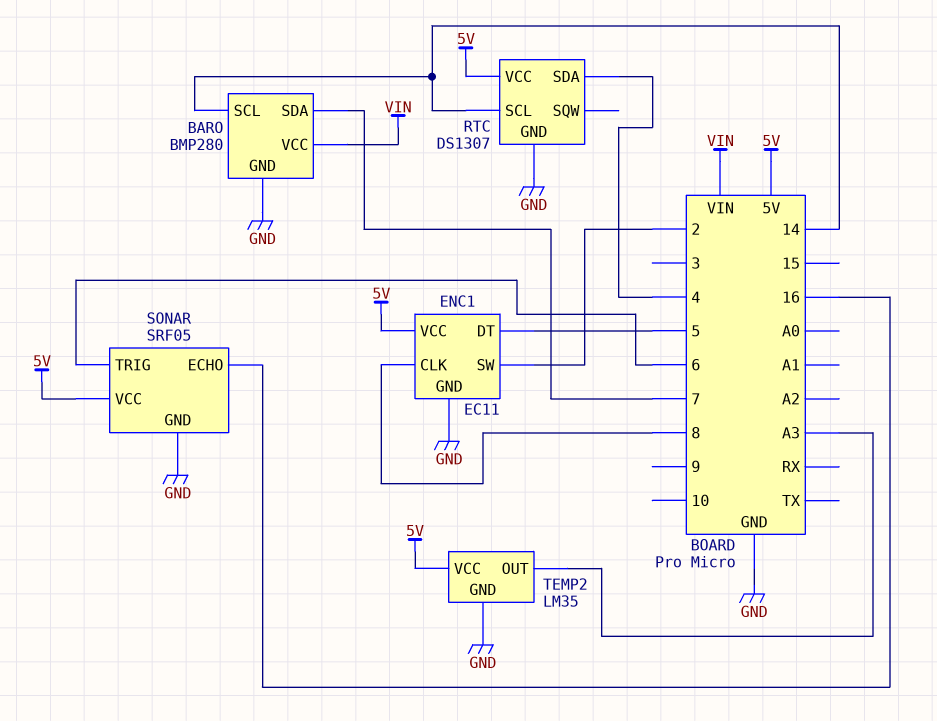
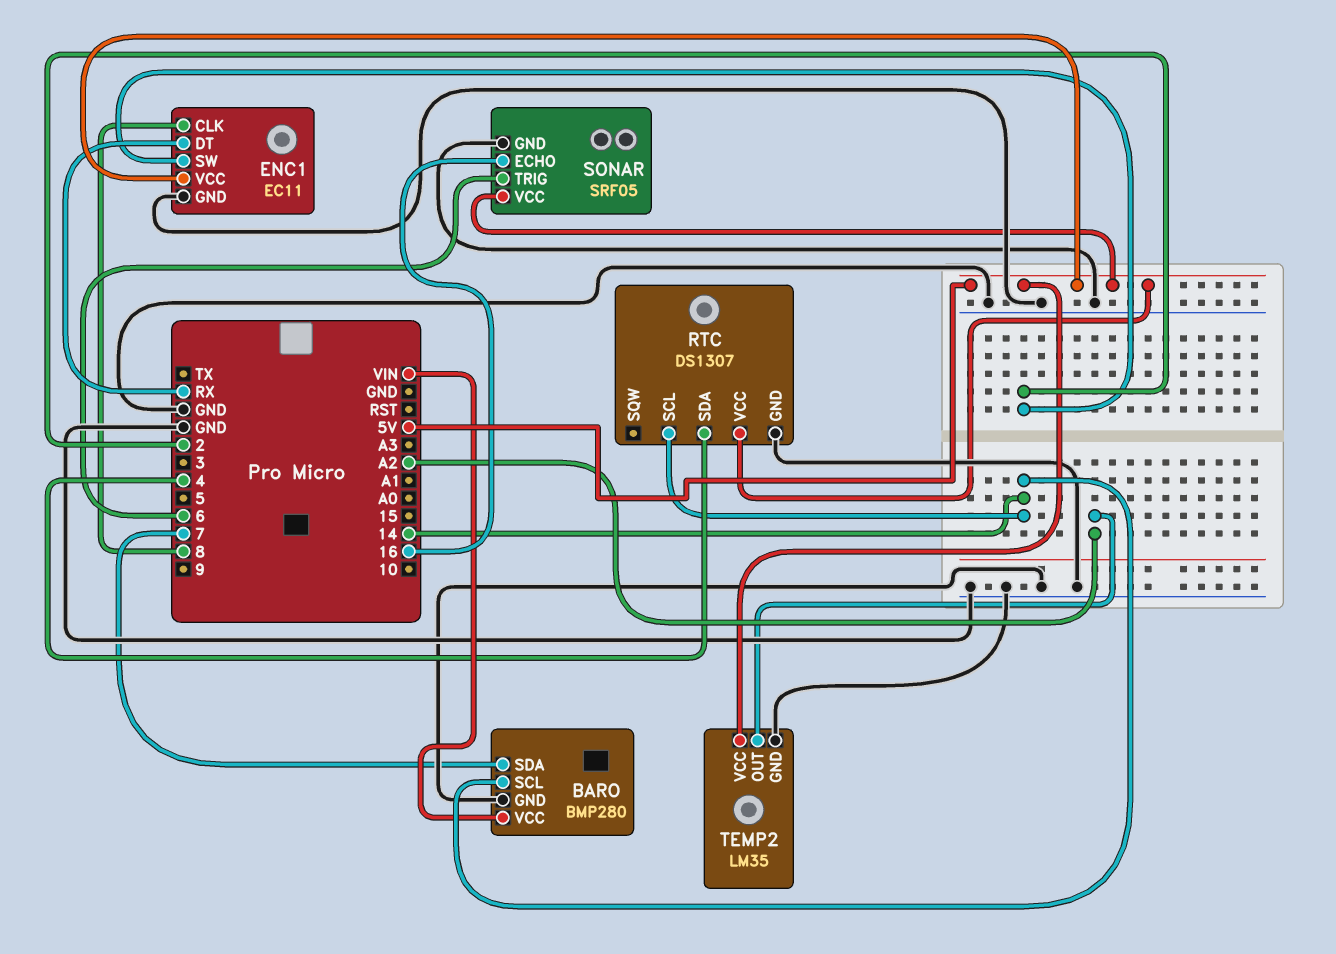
ENC1 pin DT: 5 -> RX
TEMP2 pin OUT: A3 -> A2

